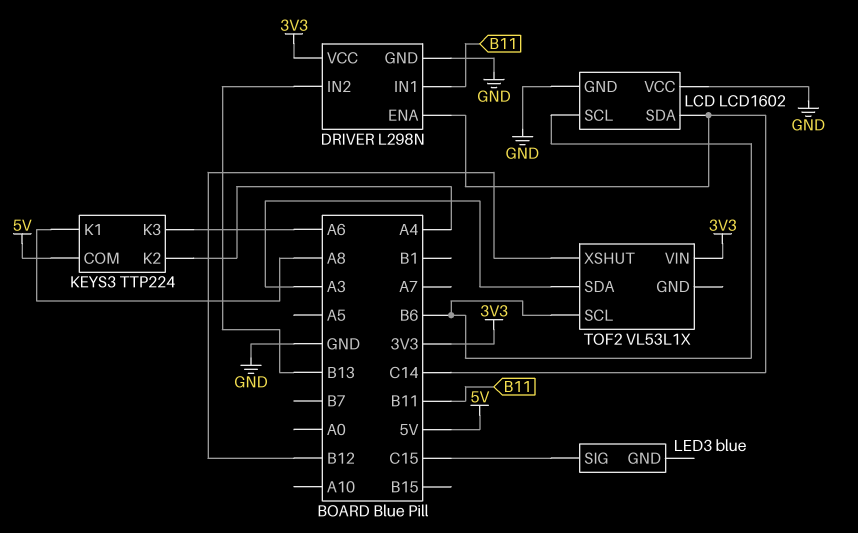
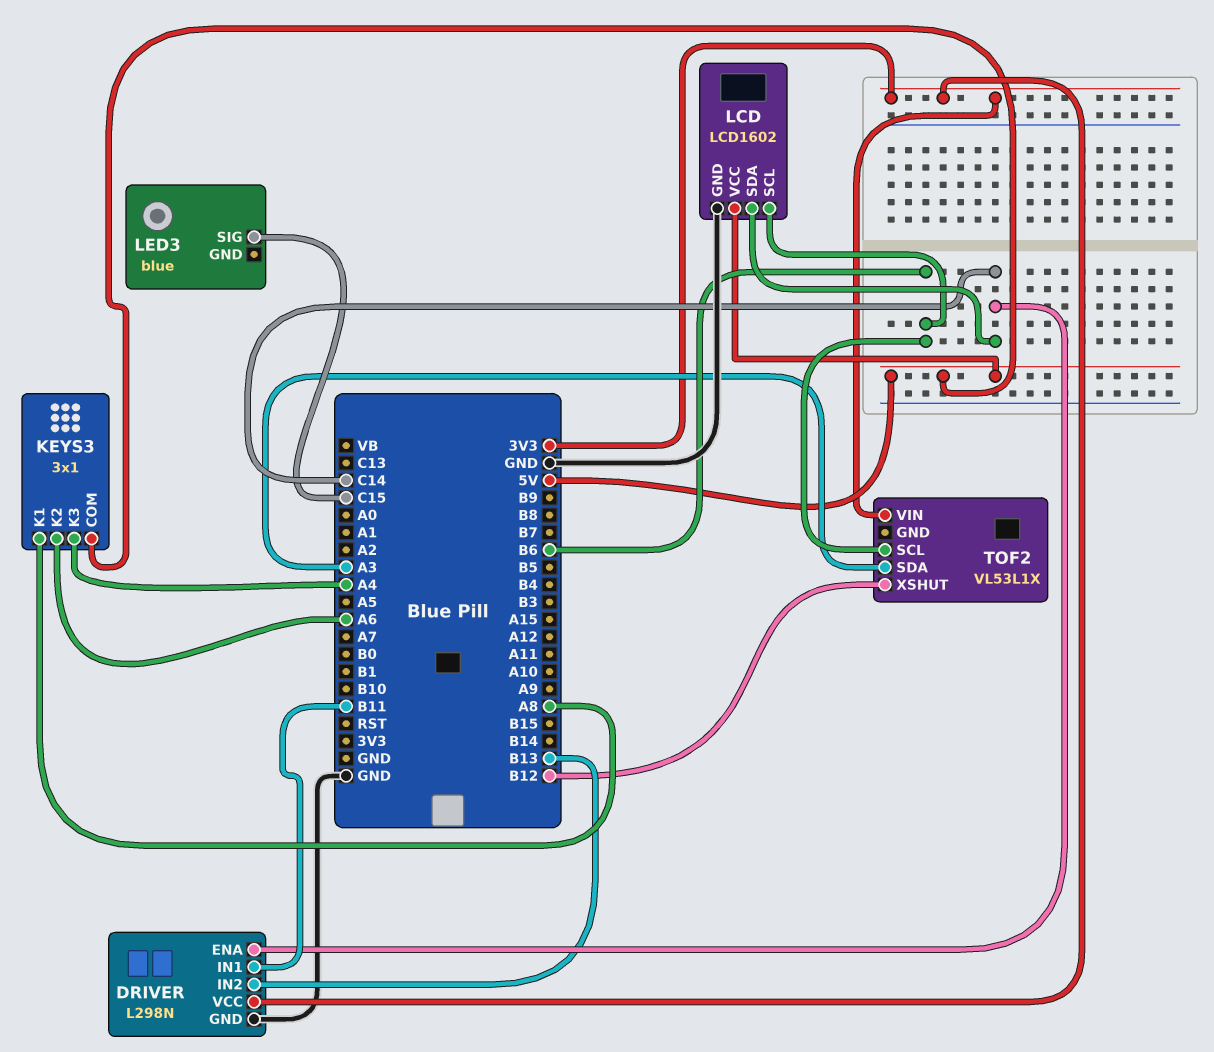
KEYS3: TTP224 -> 3x1
KEYS3 pin K2: A4 -> A6
KEYS3 pin K3: A6 -> A4
LCD pin VCC: GND -> 5V

